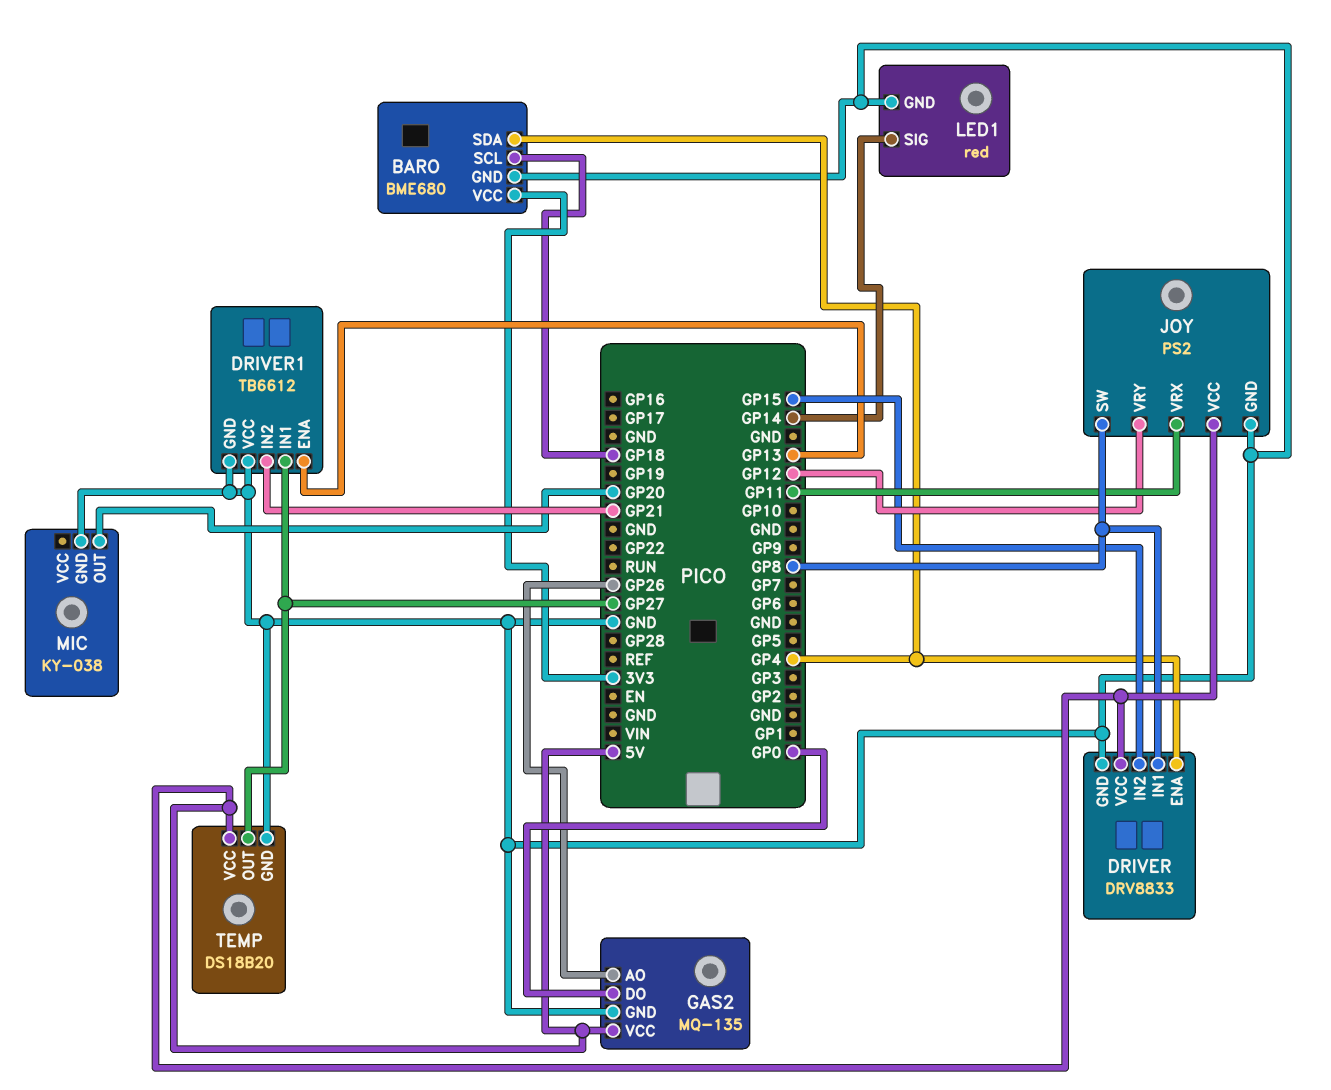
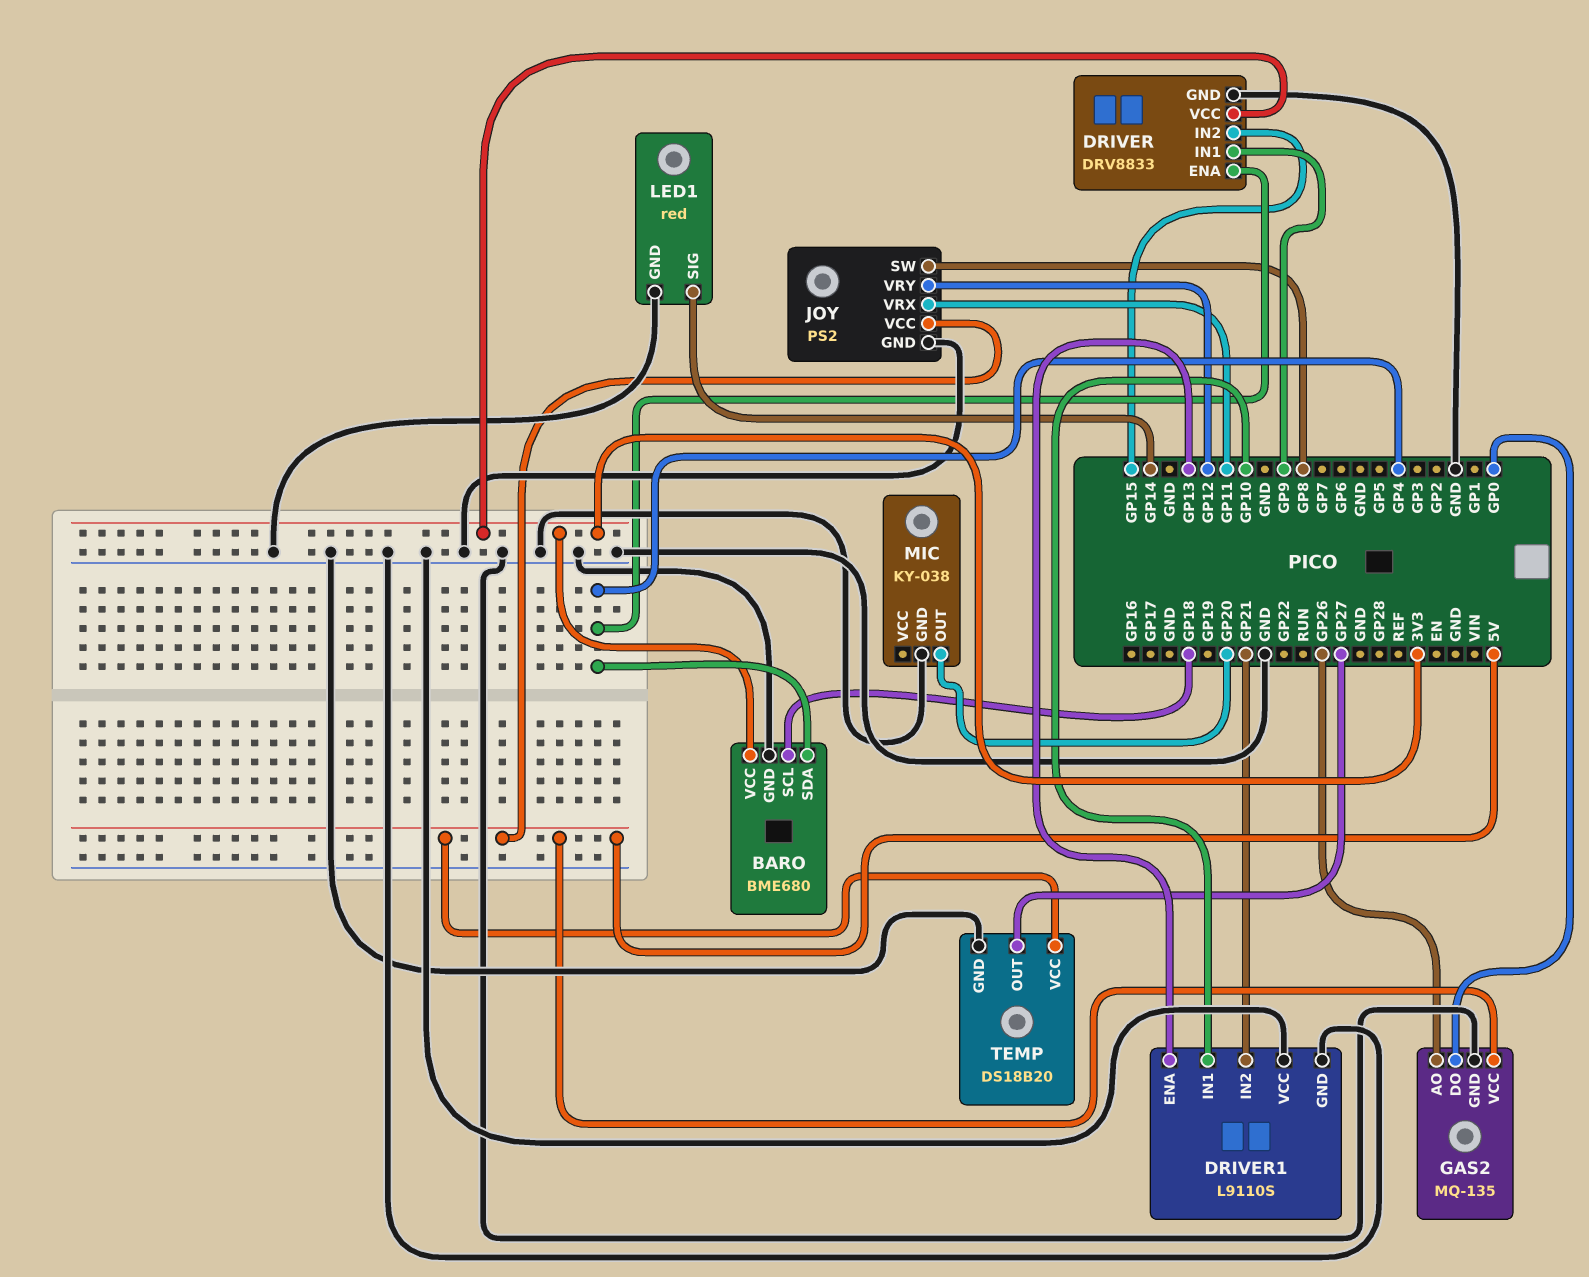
DRIVER pin IN1: GP8 -> GP9
DRIVER pin VCC: 5V -> 3V3
DRIVER1: TB6612 -> L9110S
DRIVER1 pin IN1: GP27 -> GP10

